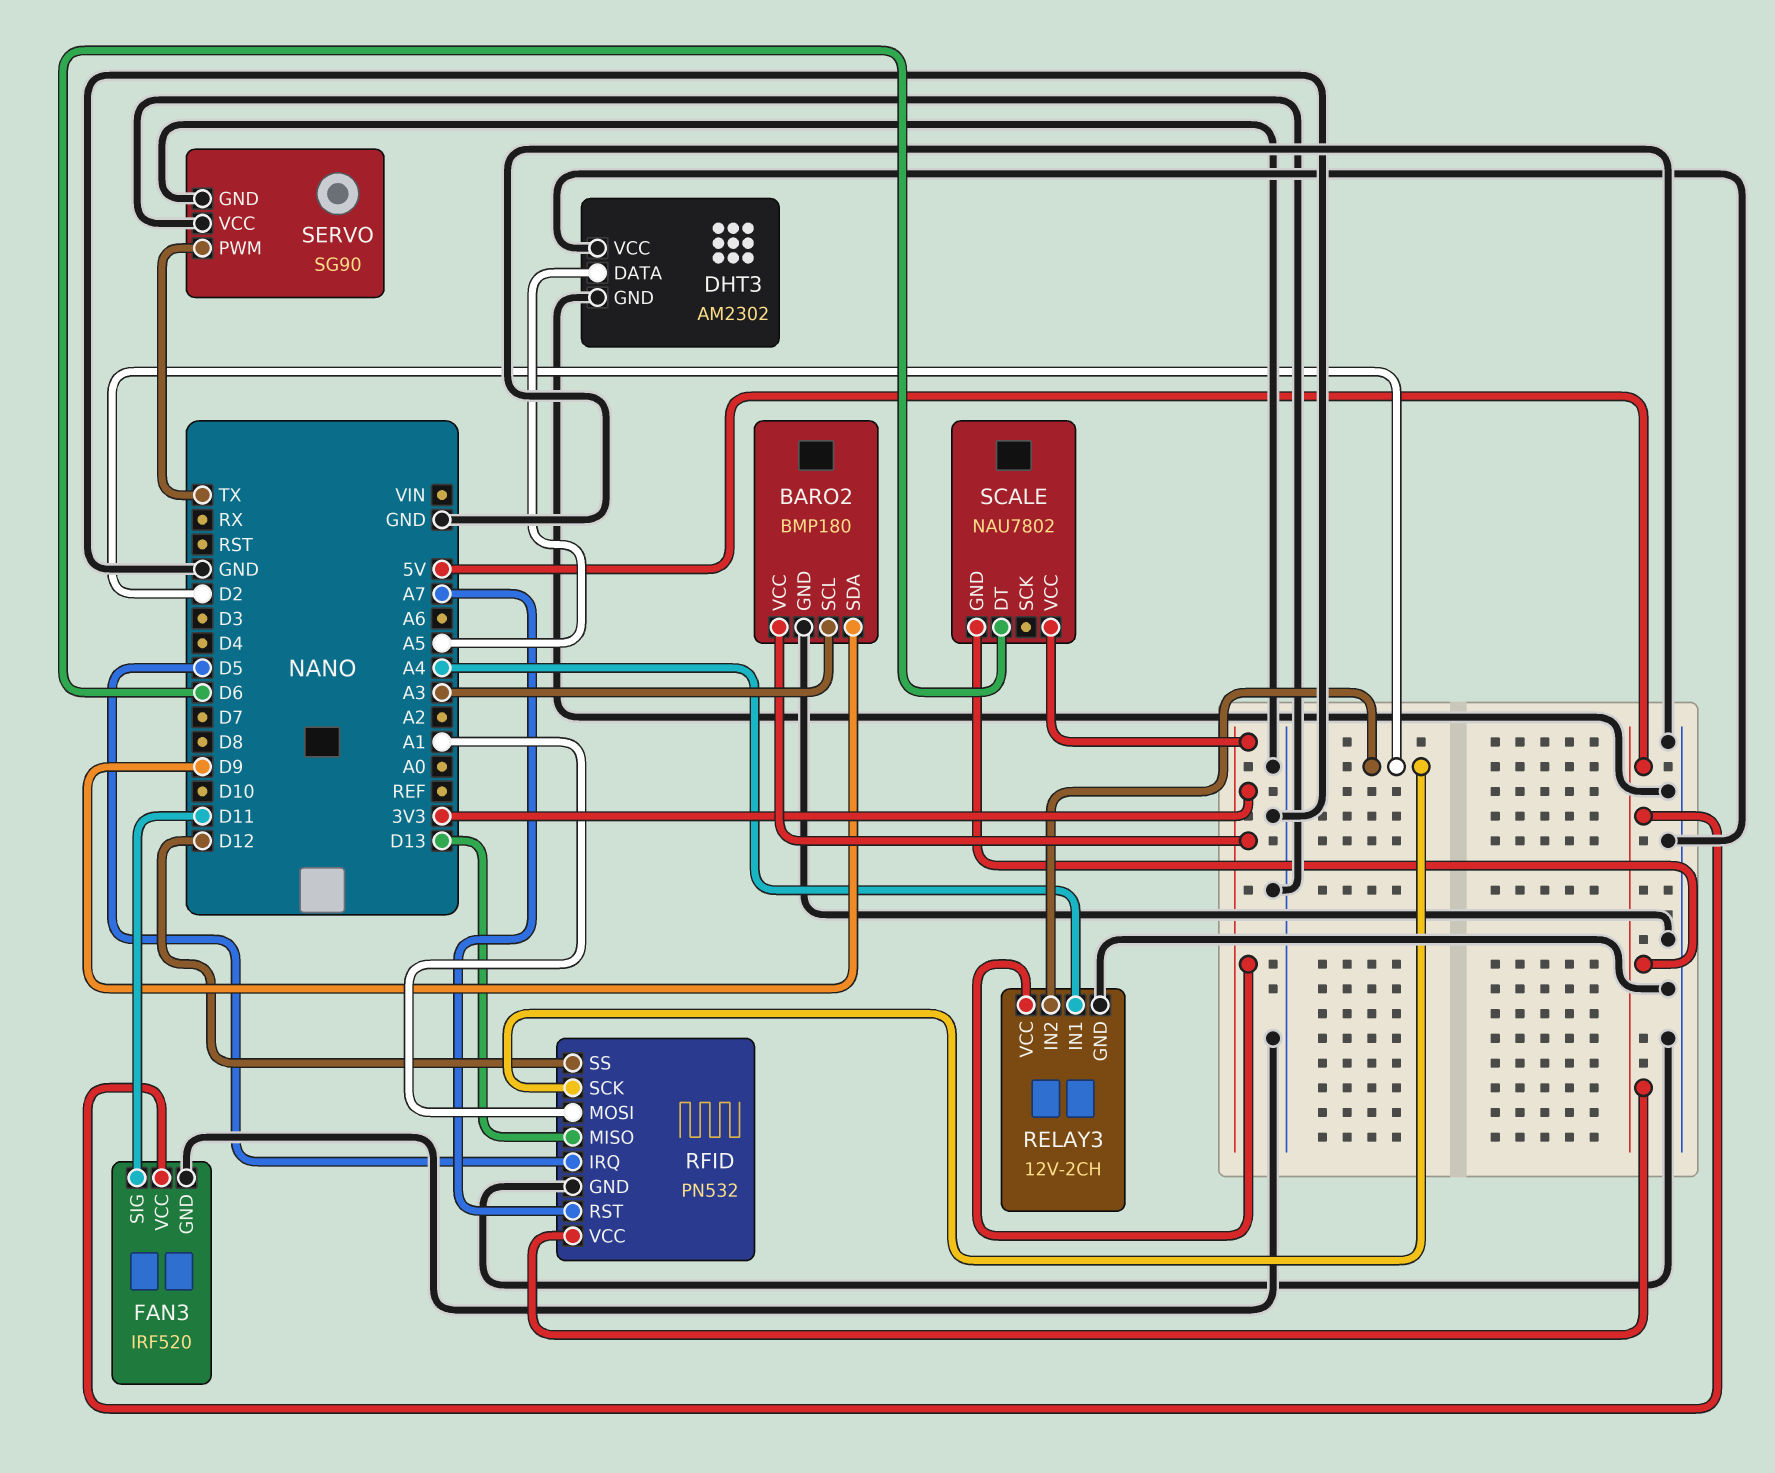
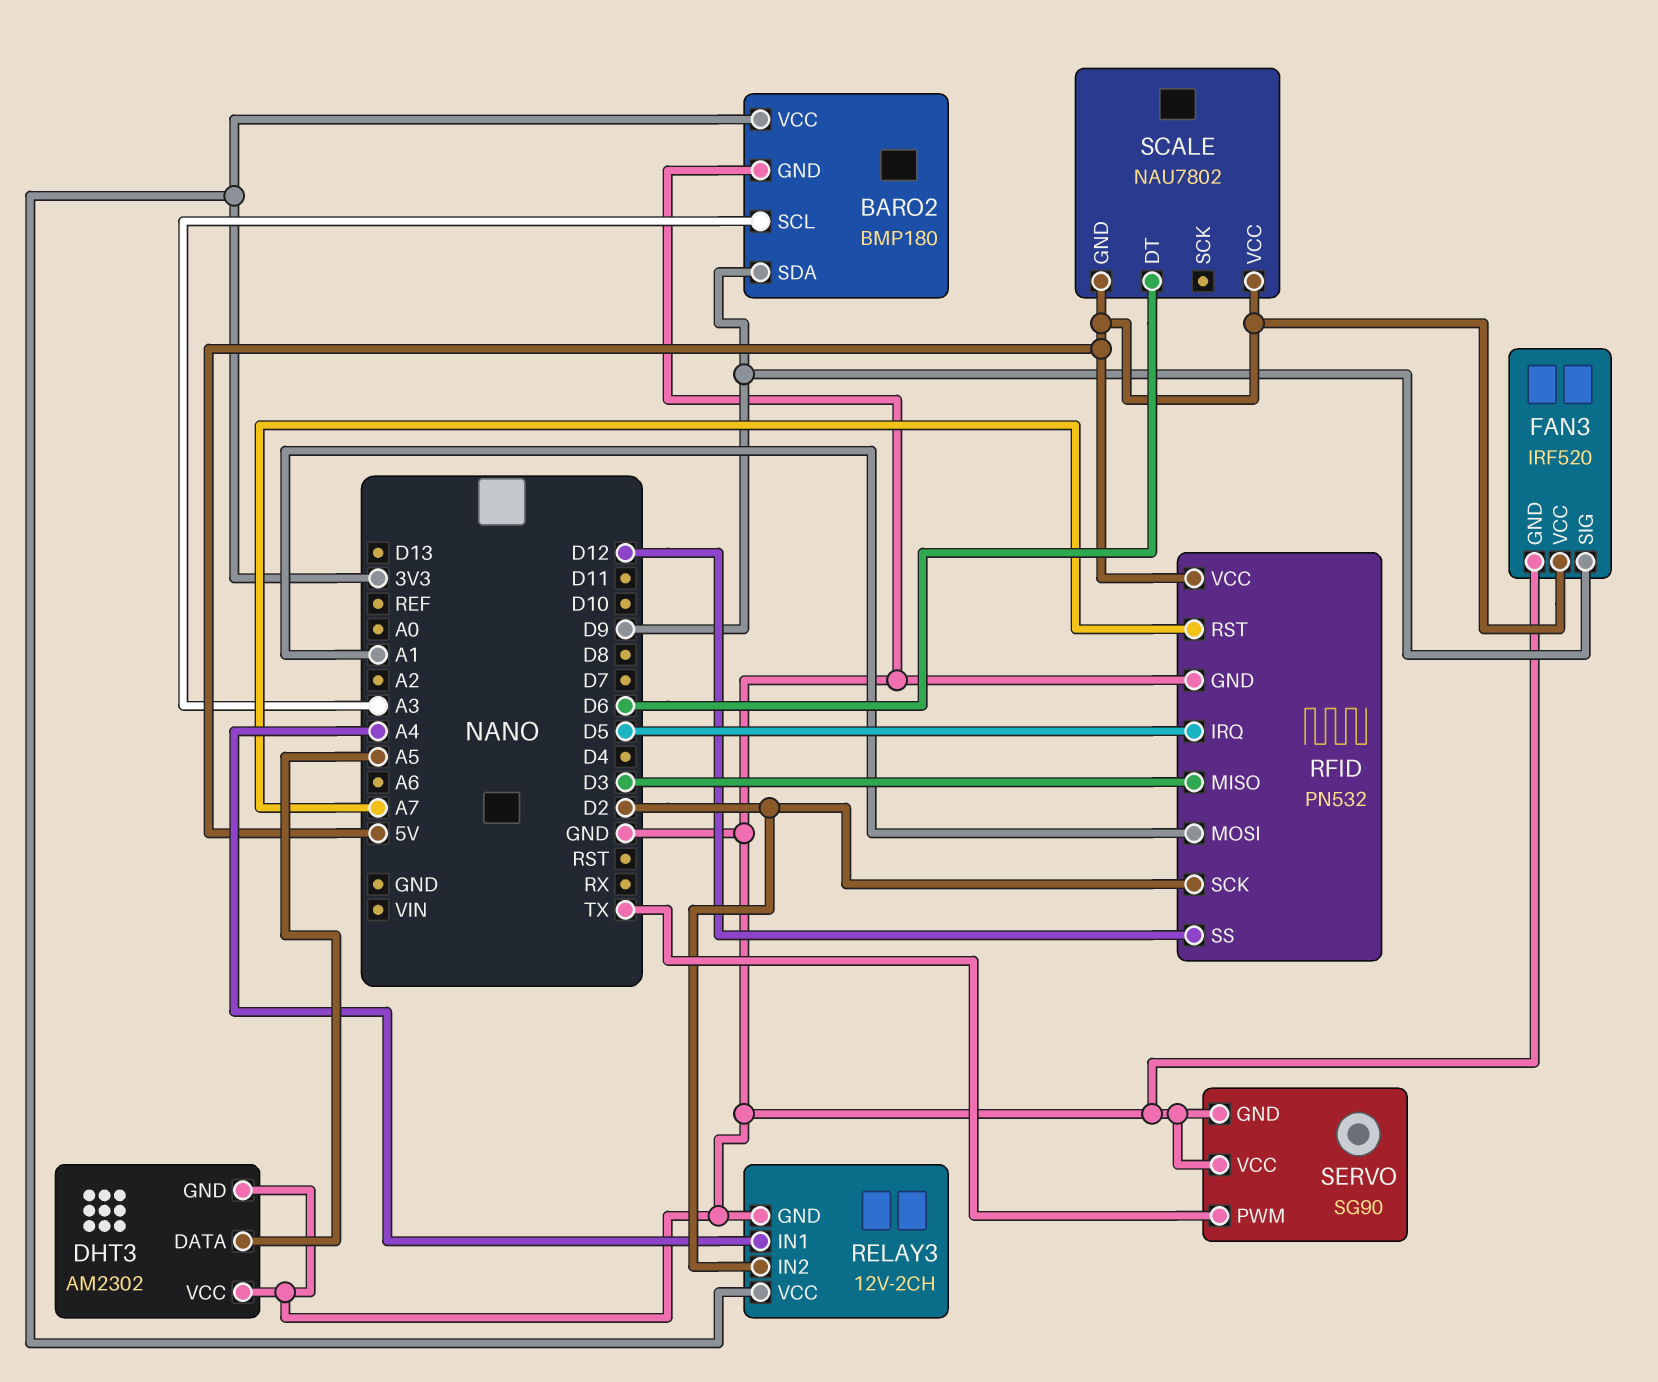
FAN3 pin SIG: D11 -> D9
RFID pin MISO: D13 -> D3
SCALE pin VCC: 3V3 -> 5V

